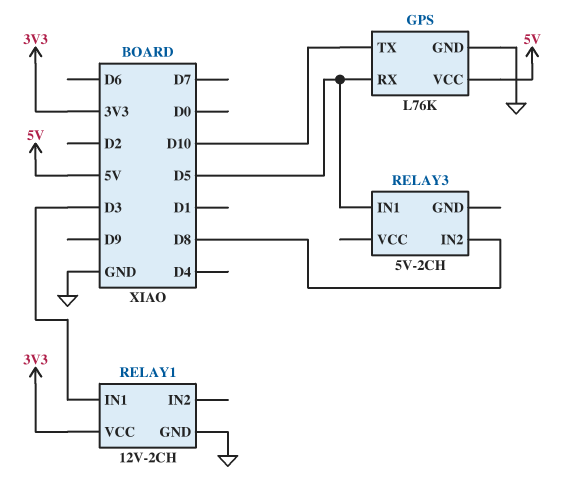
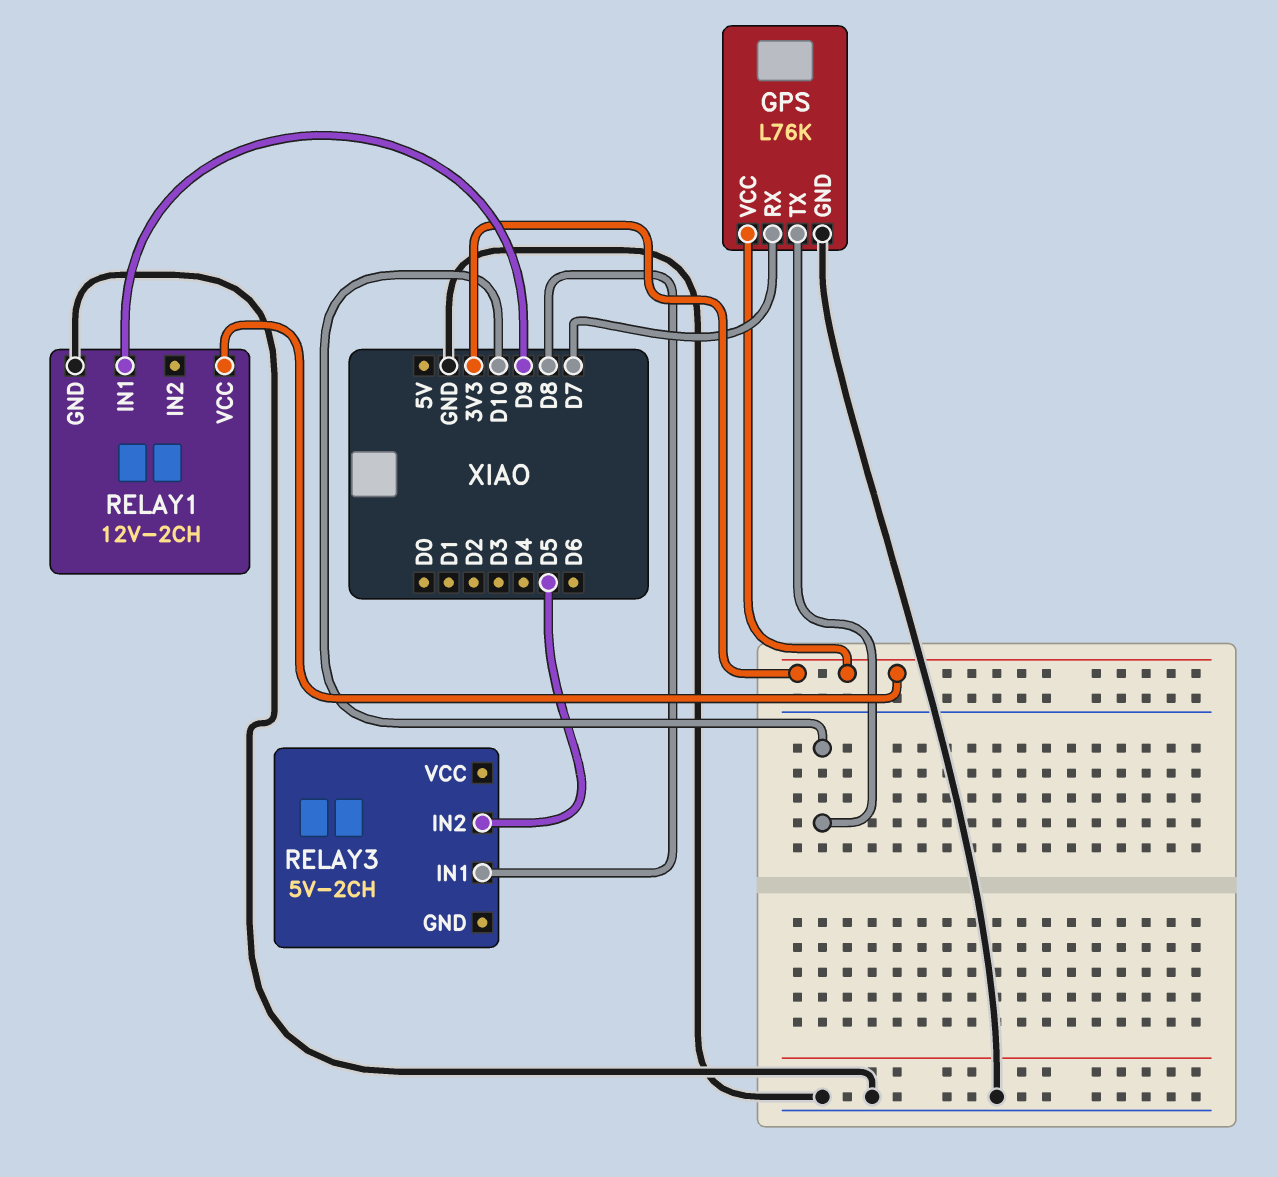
GPS pin RX: D5 -> D7
GPS pin VCC: 5V -> 3V3
RELAY1 pin IN1: D3 -> D9
RELAY3 pin IN1: D5 -> D8
RELAY3 pin IN2: D8 -> D5

